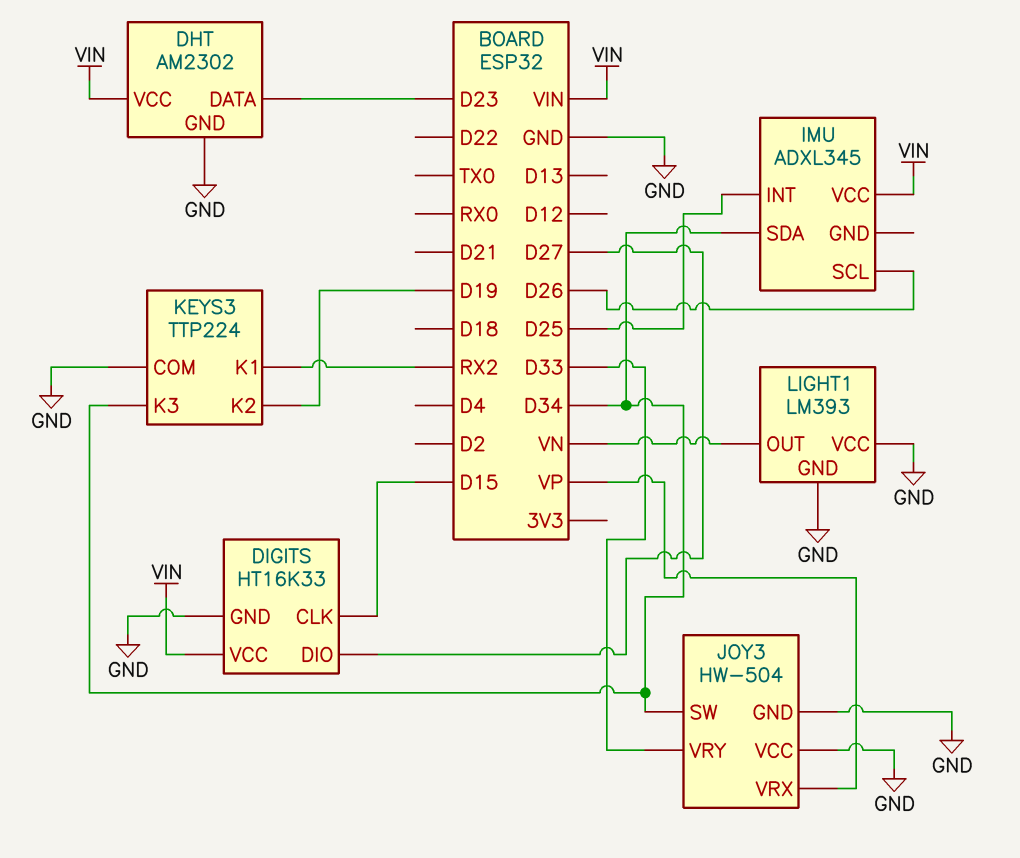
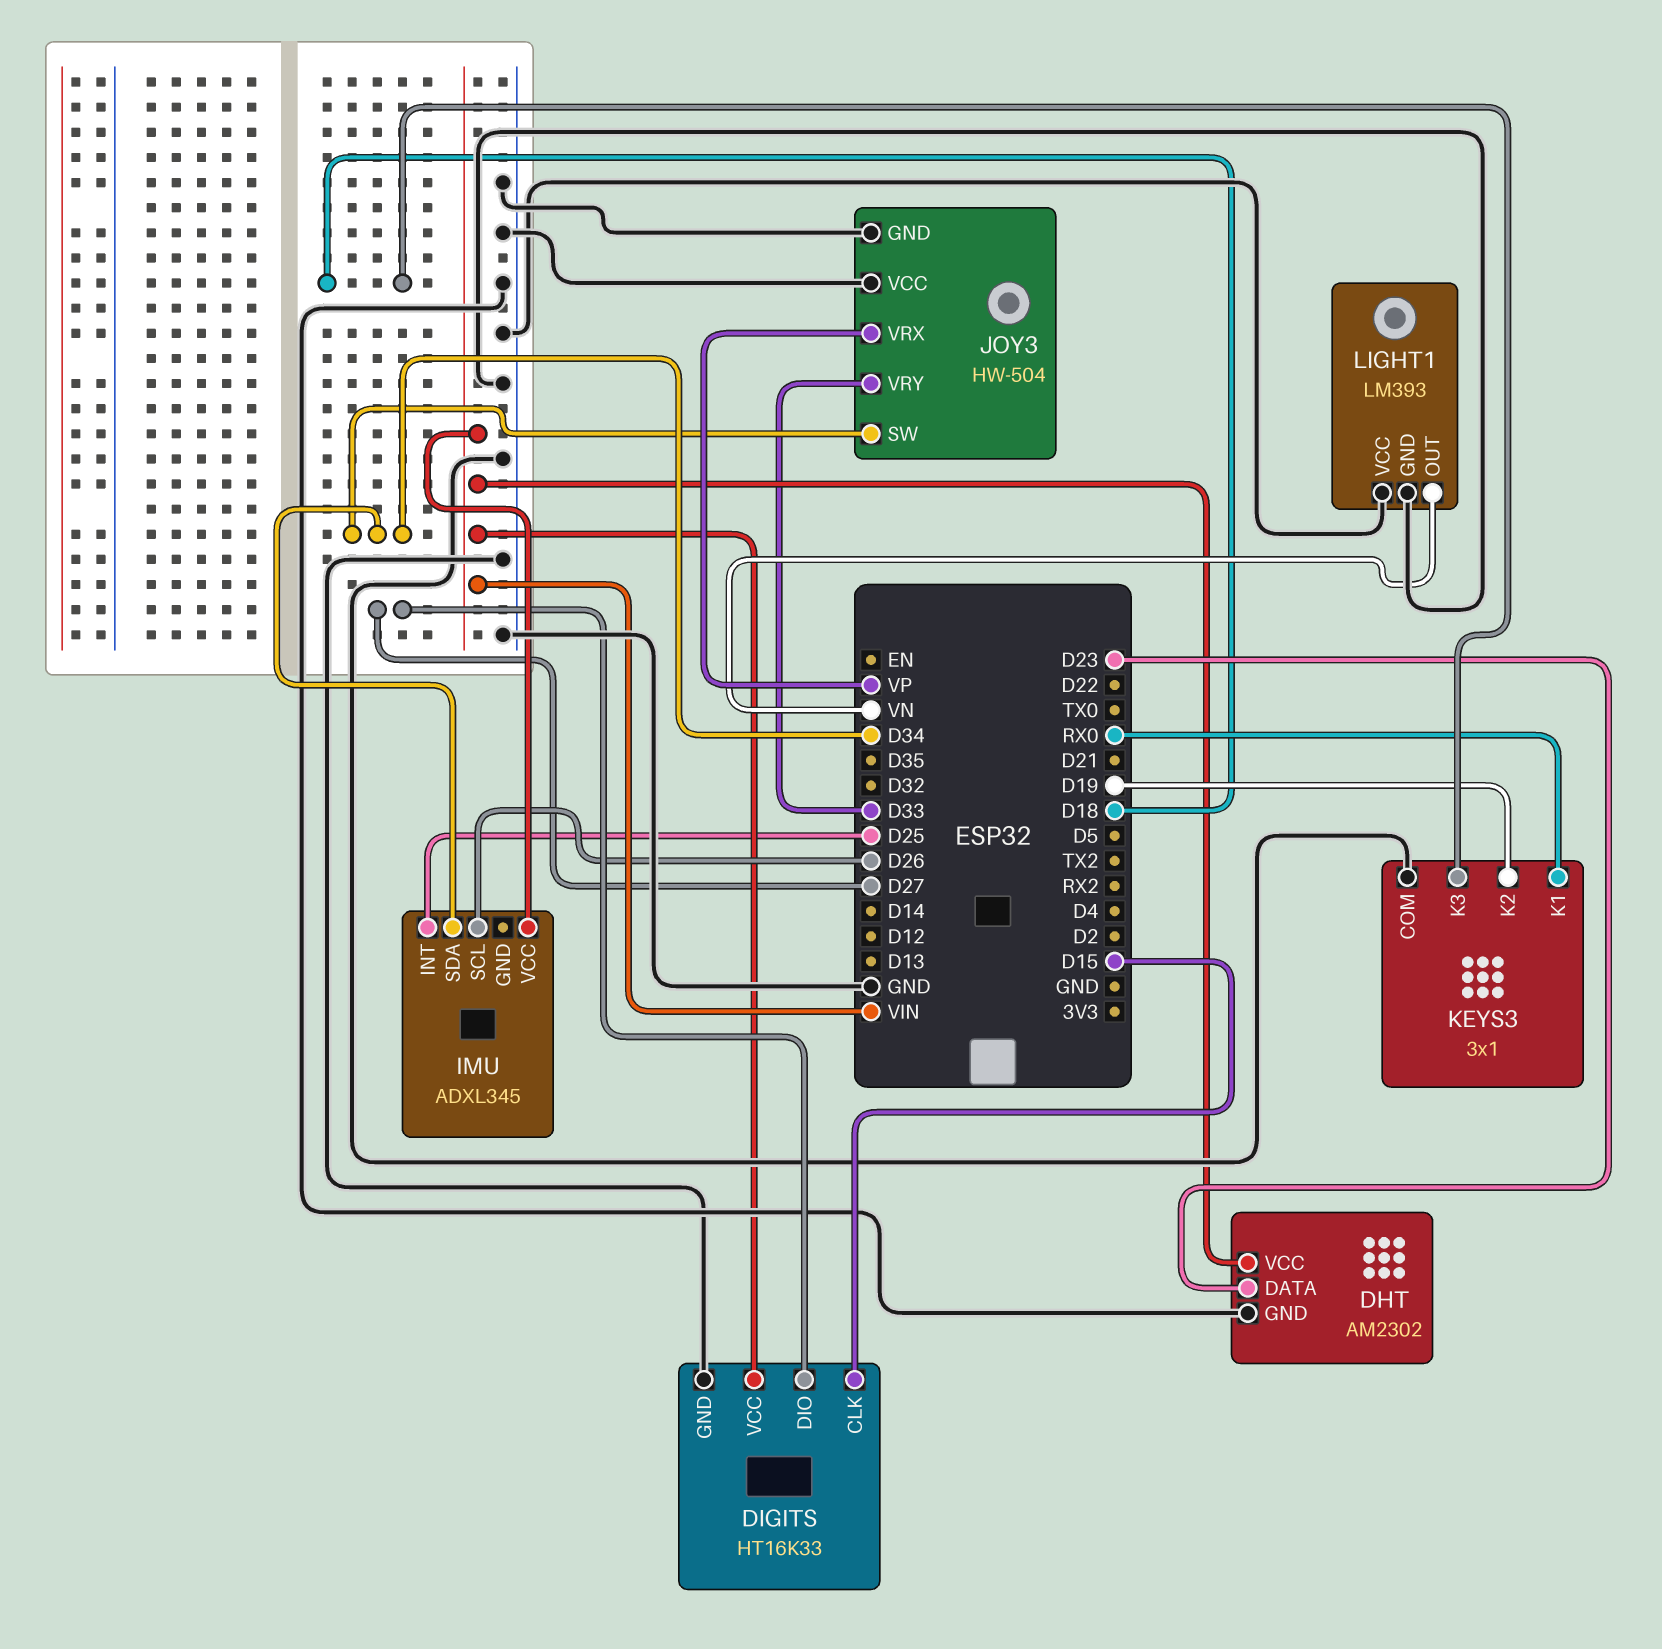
KEYS3: TTP224 -> 3x1
KEYS3 pin K1: RX2 -> RX0
KEYS3 pin K3: D34 -> D18

